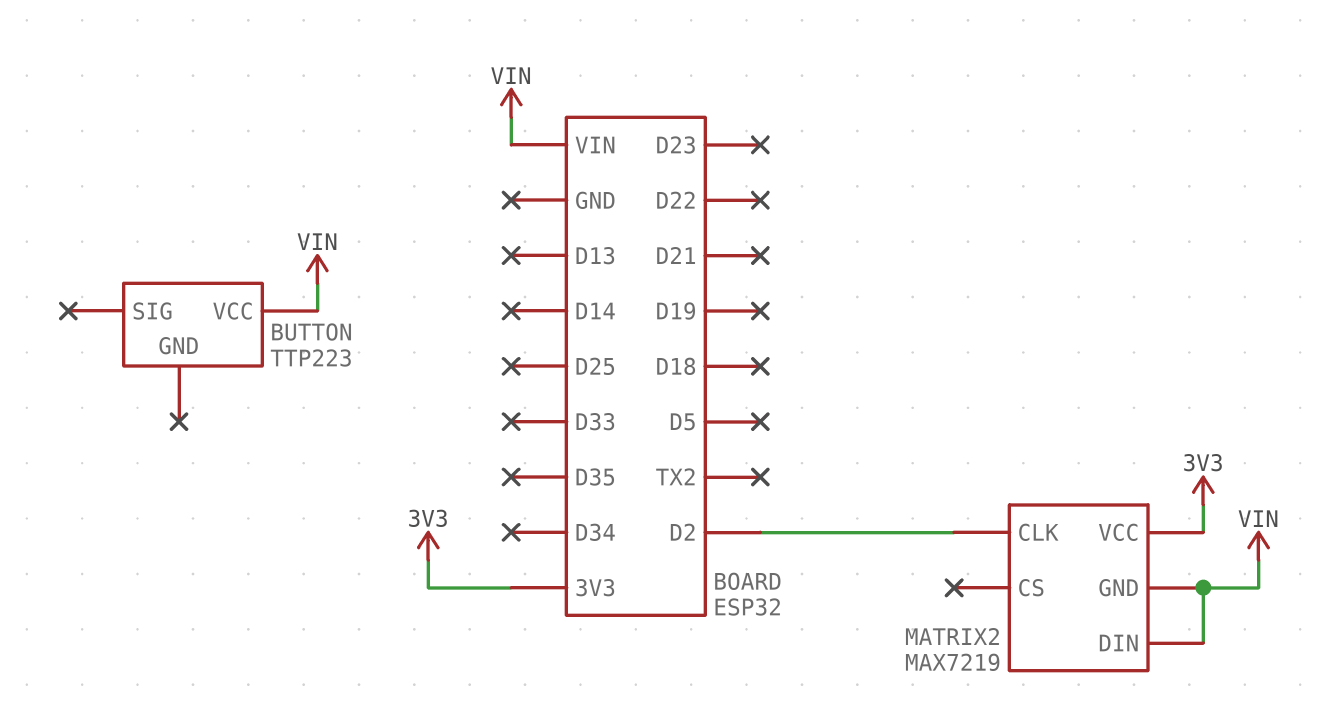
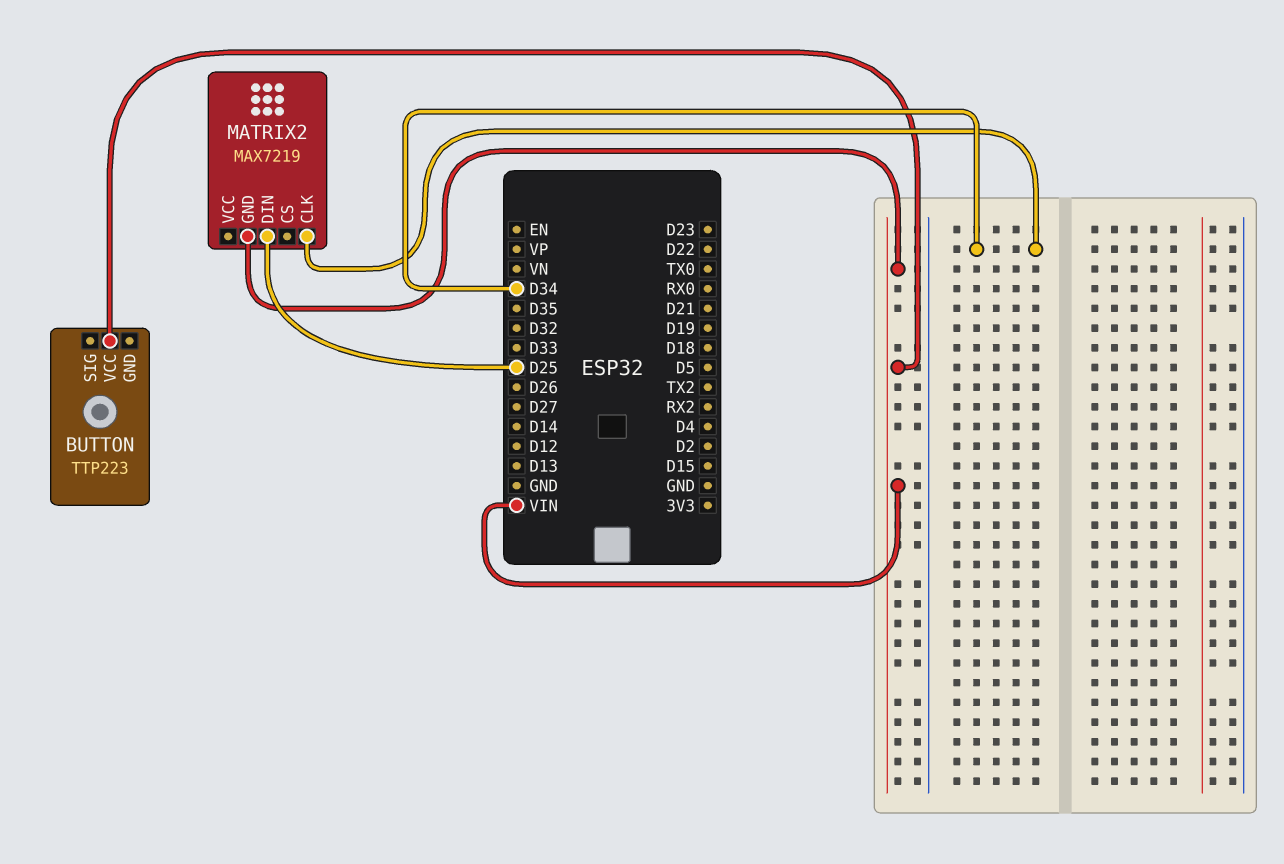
MATRIX2 pin CLK: D2 -> D34
MATRIX2 pin DIN: VIN -> D25
MATRIX2 pin VCC: 3V3 -> none

